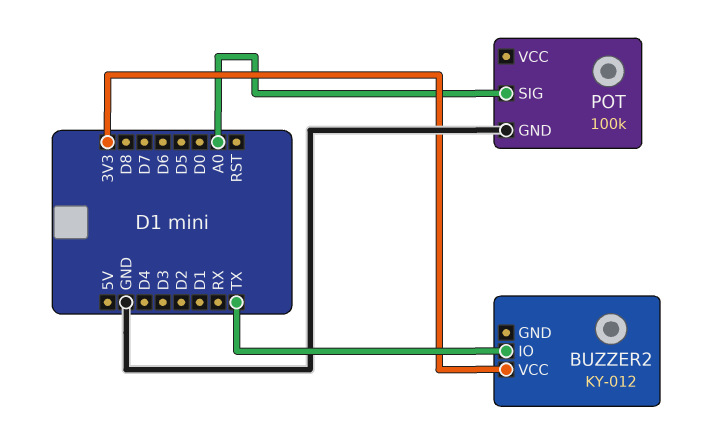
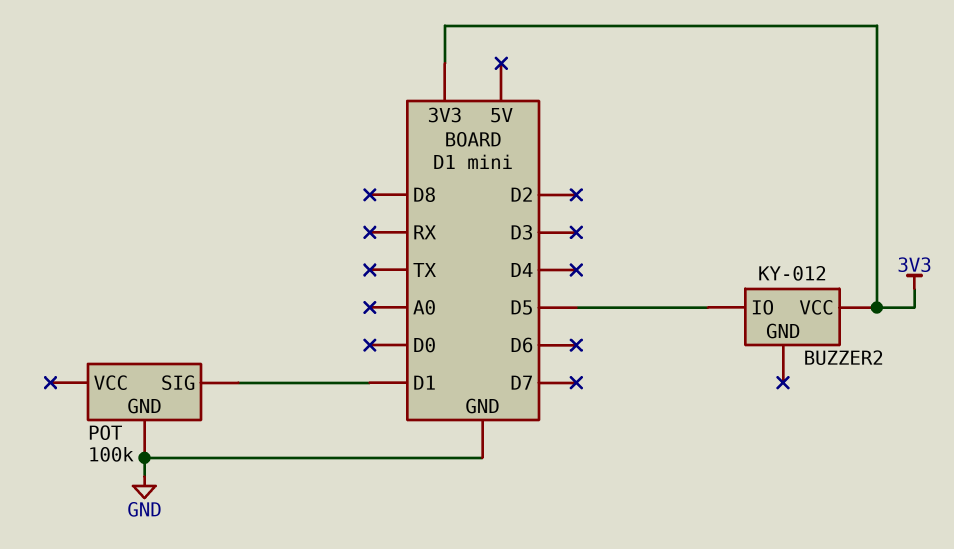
BUZZER2 pin IO: TX -> D5
POT pin SIG: A0 -> D1

